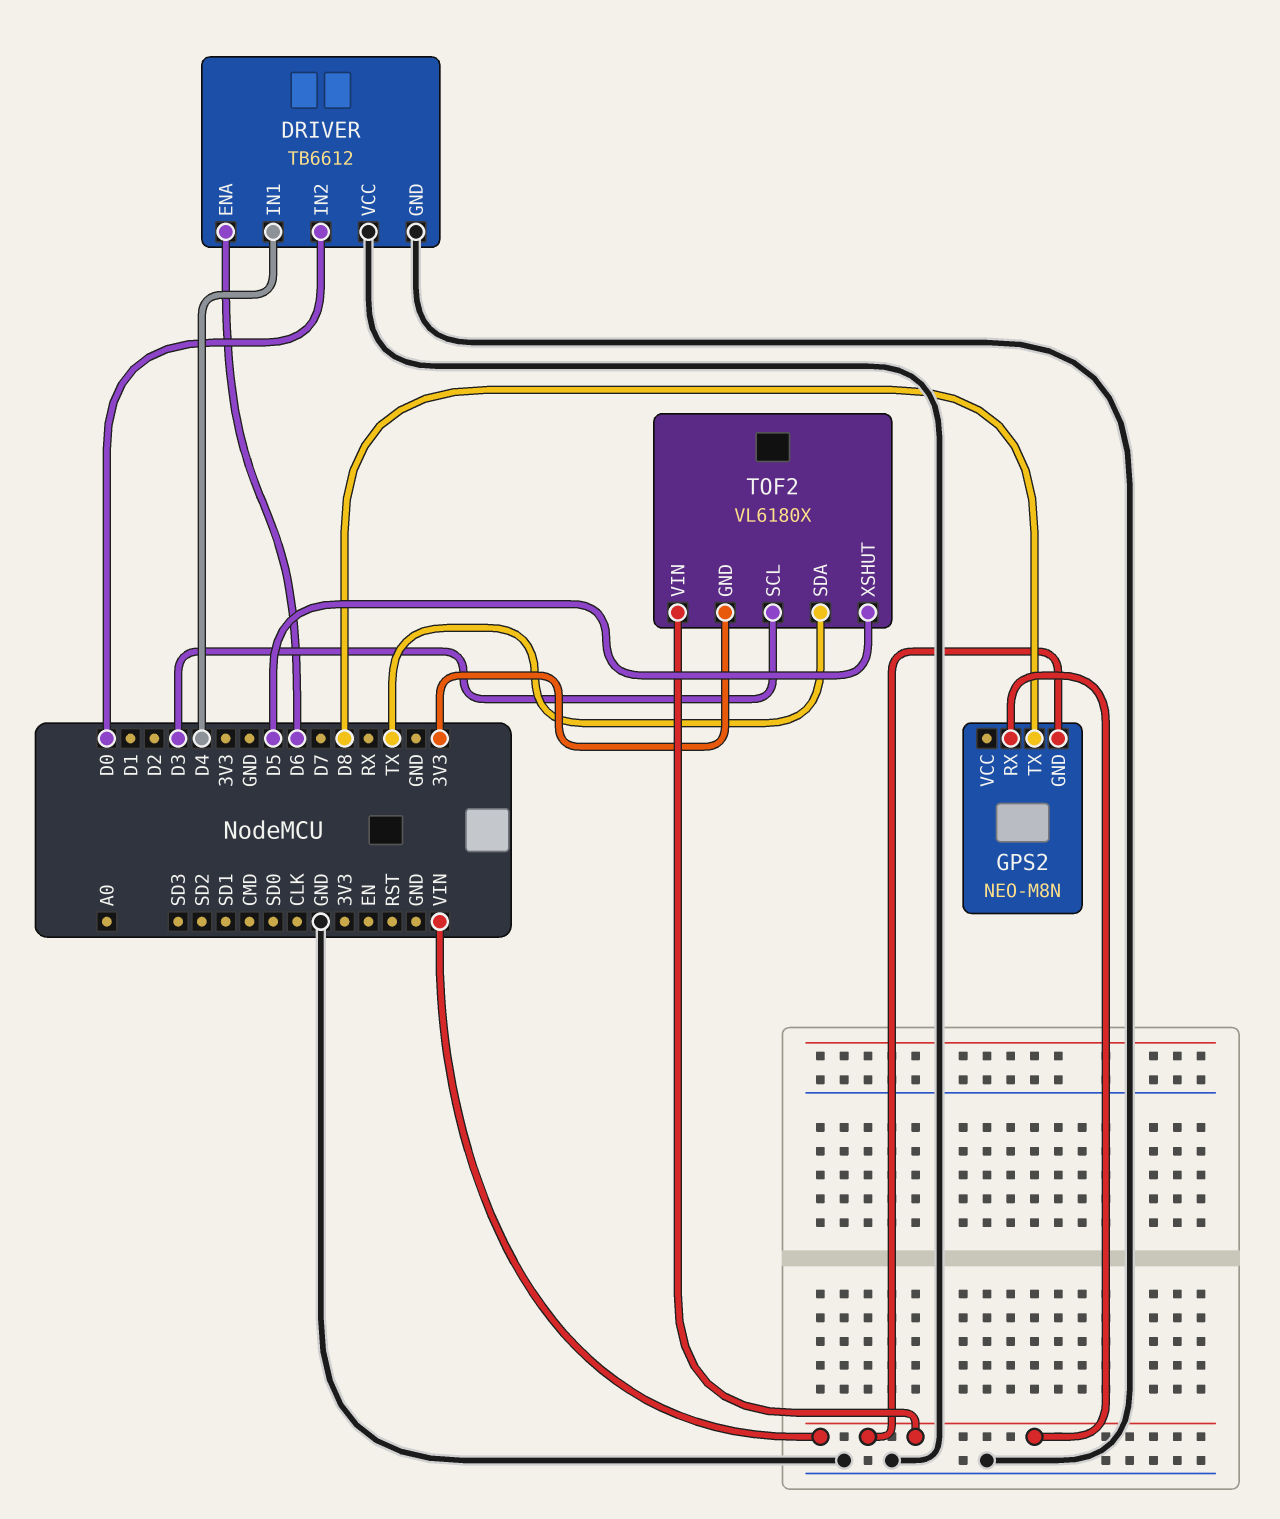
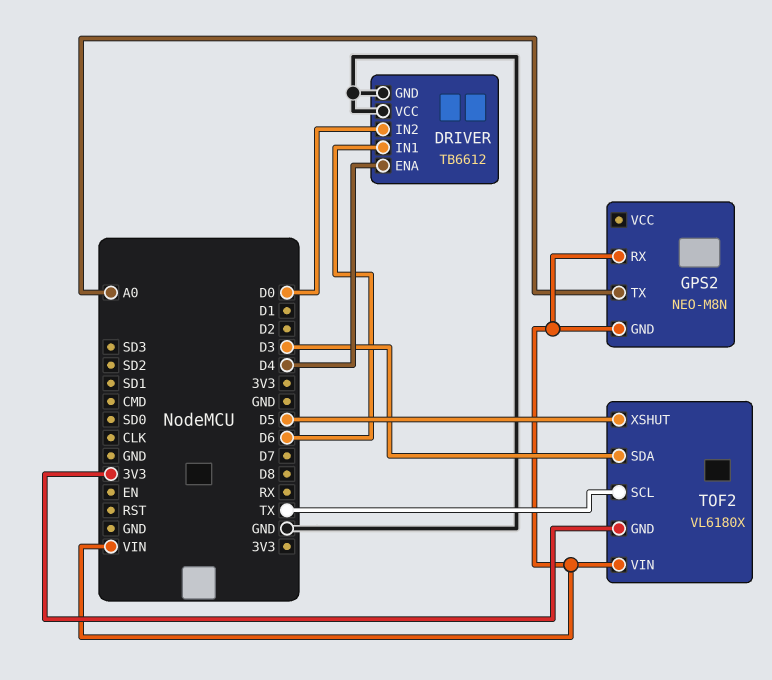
DRIVER pin ENA: D6 -> D4
DRIVER pin IN1: D4 -> D6
GPS2 pin TX: D8 -> A0
TOF2 pin SCL: D3 -> TX
TOF2 pin SDA: TX -> D3

